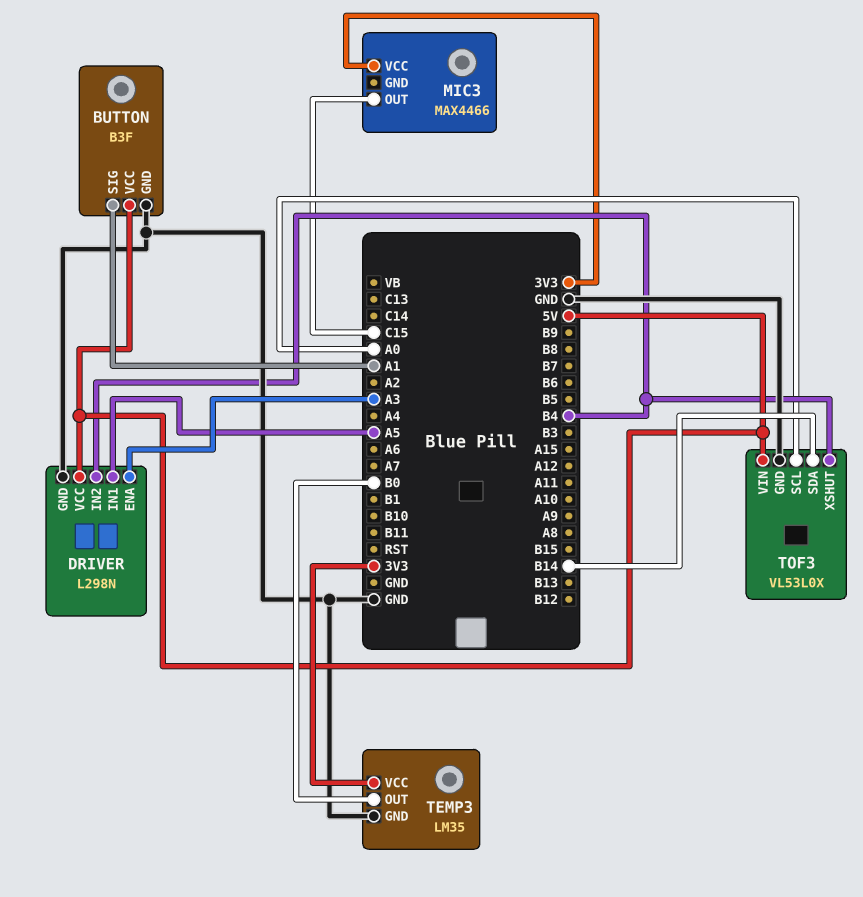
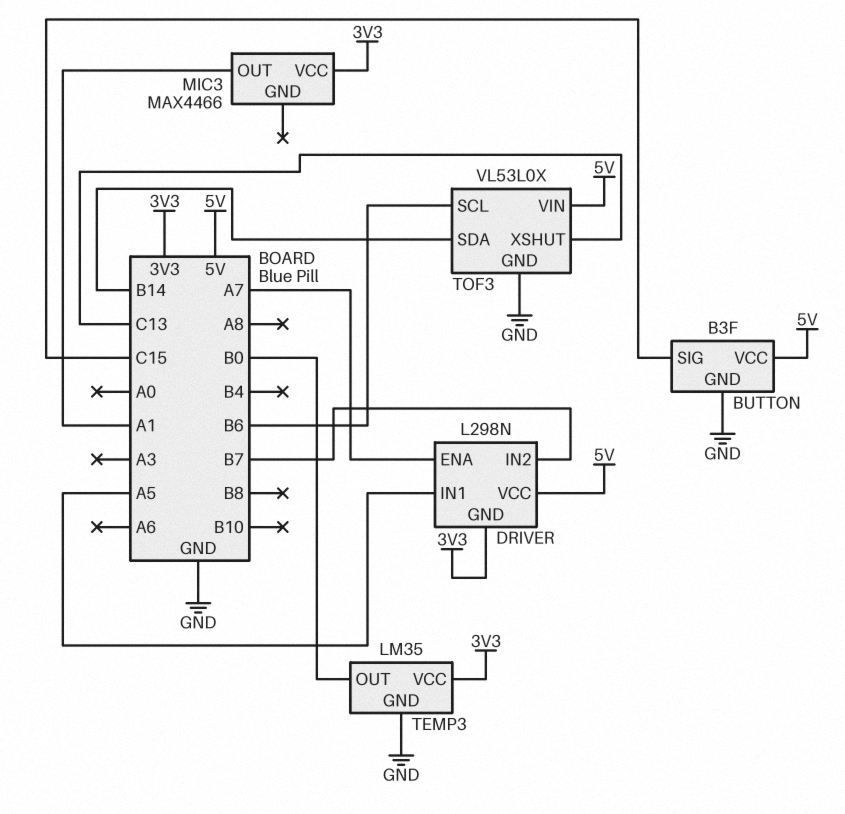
BUTTON pin SIG: A1 -> C15
DRIVER pin ENA: A3 -> A7
DRIVER pin GND: GND -> 3V3
DRIVER pin IN2: B4 -> B7
MIC3 pin OUT: C15 -> A1
TOF3 pin SCL: A0 -> B6
TOF3 pin XSHUT: B4 -> C13

